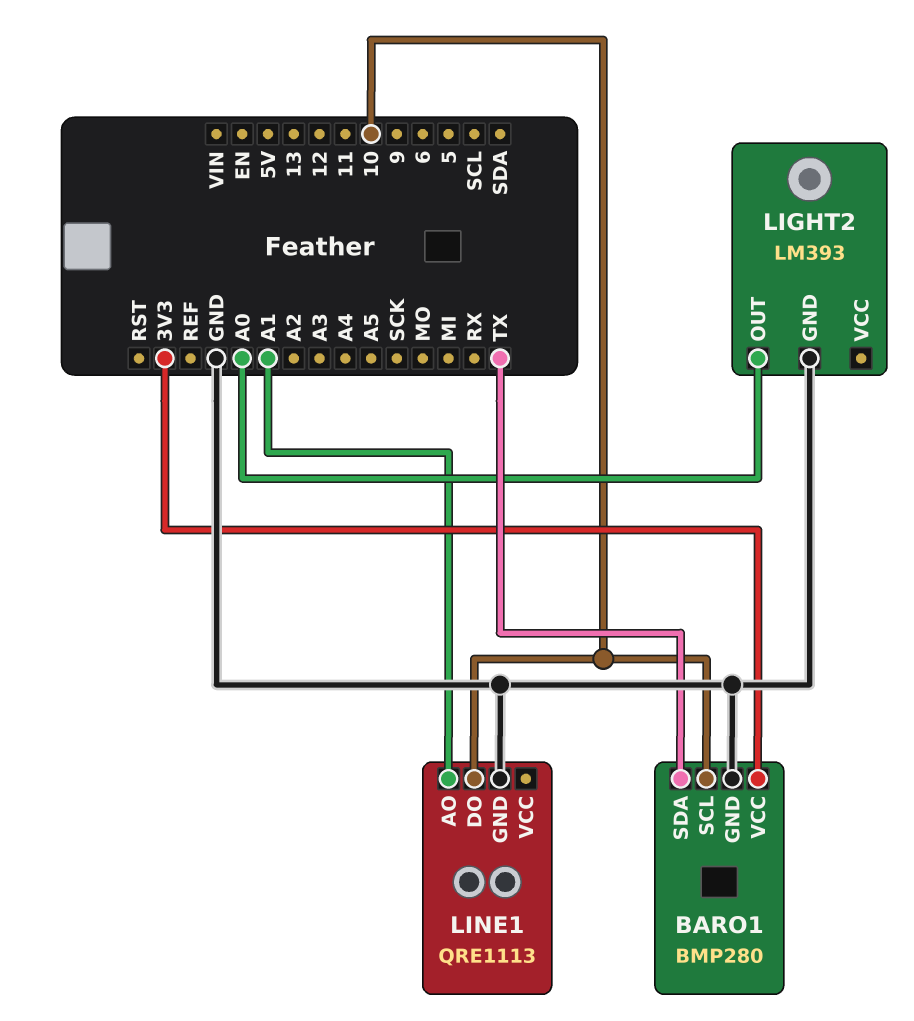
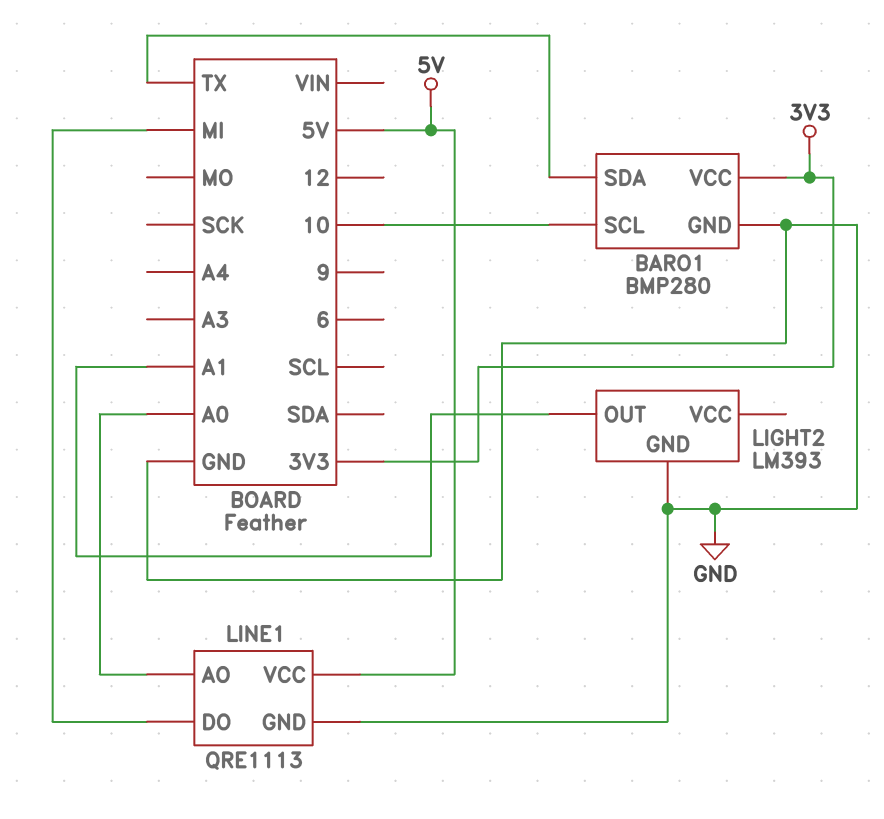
LIGHT2 pin OUT: A0 -> A1
LINE1 pin AO: A1 -> A0
LINE1 pin DO: 10 -> MI
LINE1 pin VCC: none -> 5V

